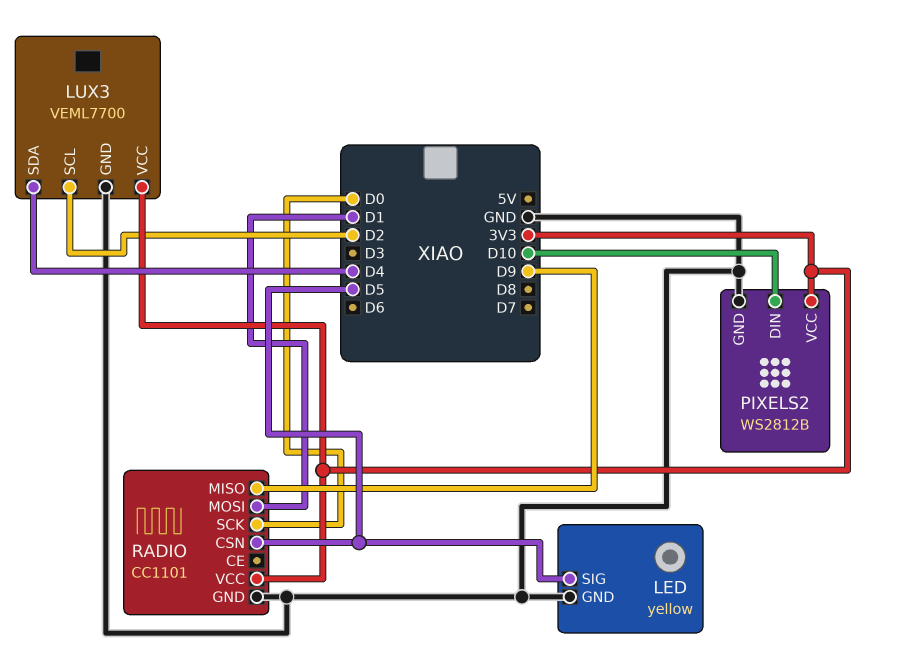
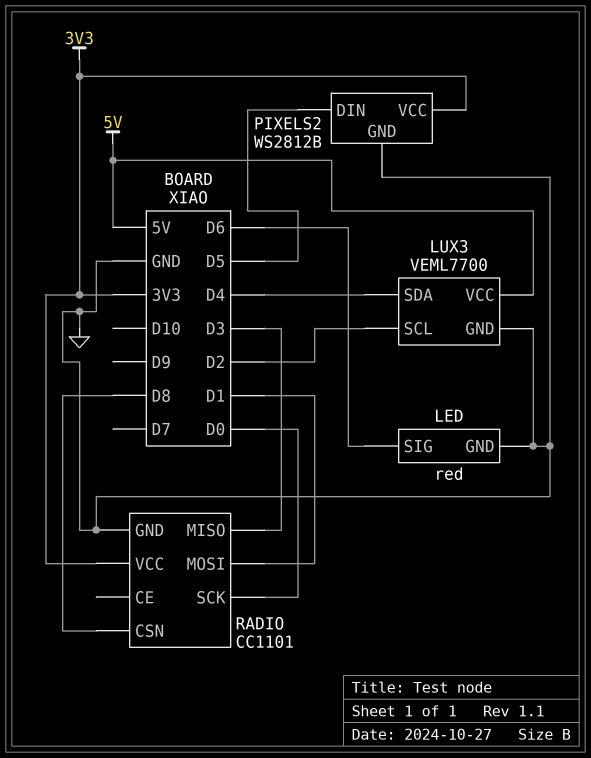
LED: yellow -> red
LED pin SIG: D5 -> D6
LUX3 pin VCC: 3V3 -> 5V
PIXELS2 pin DIN: D10 -> D5
RADIO pin CSN: D5 -> D8
RADIO pin MISO: D9 -> D3

